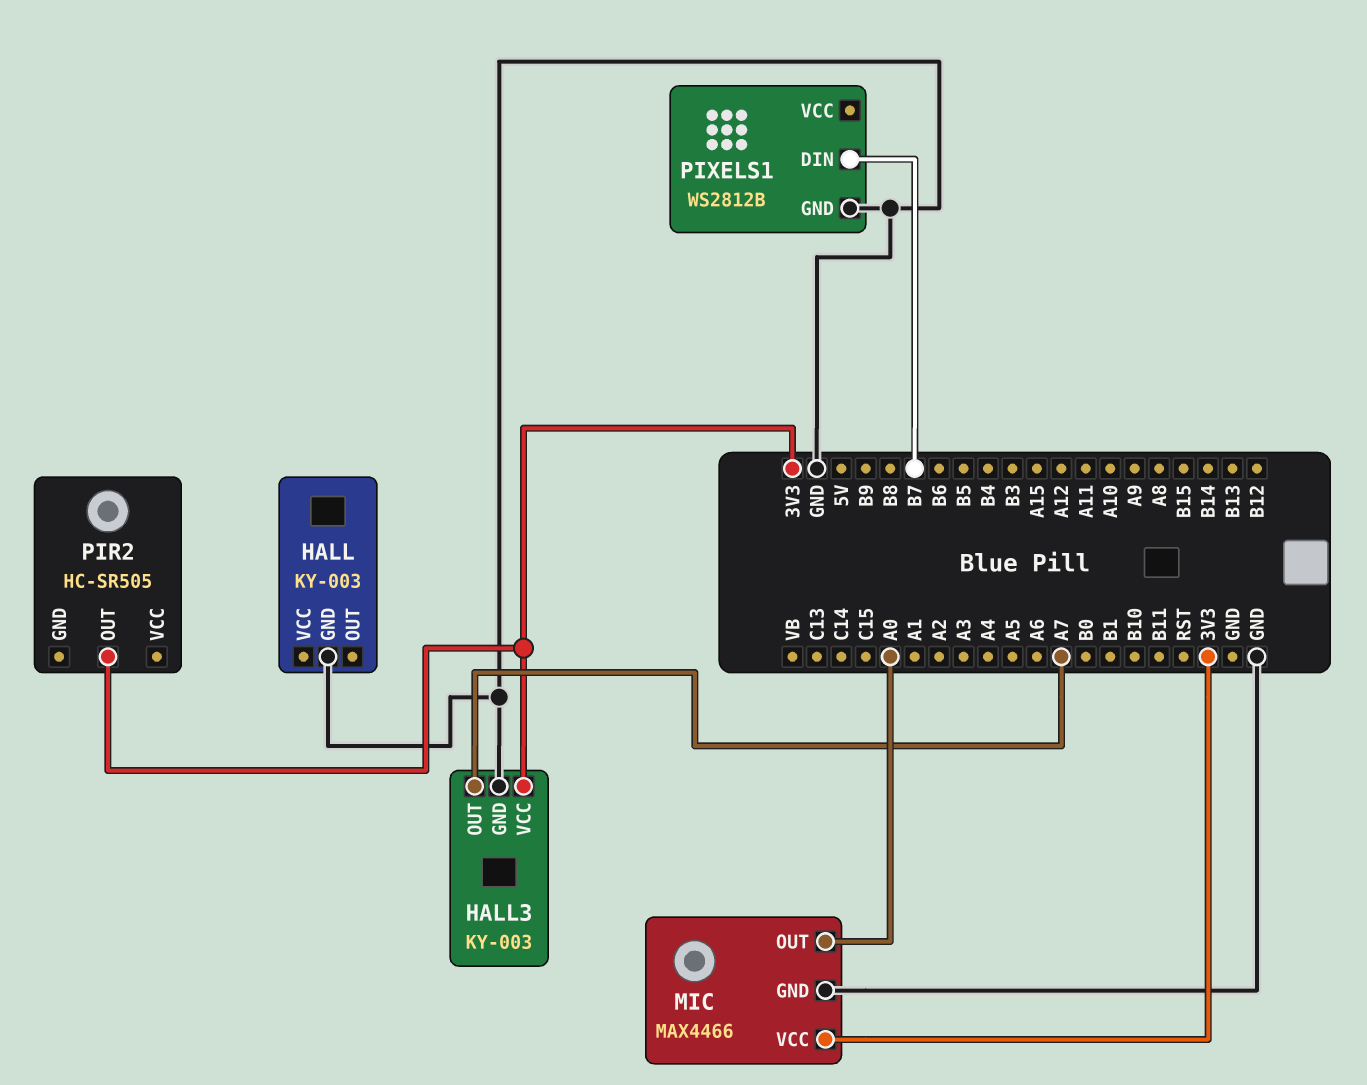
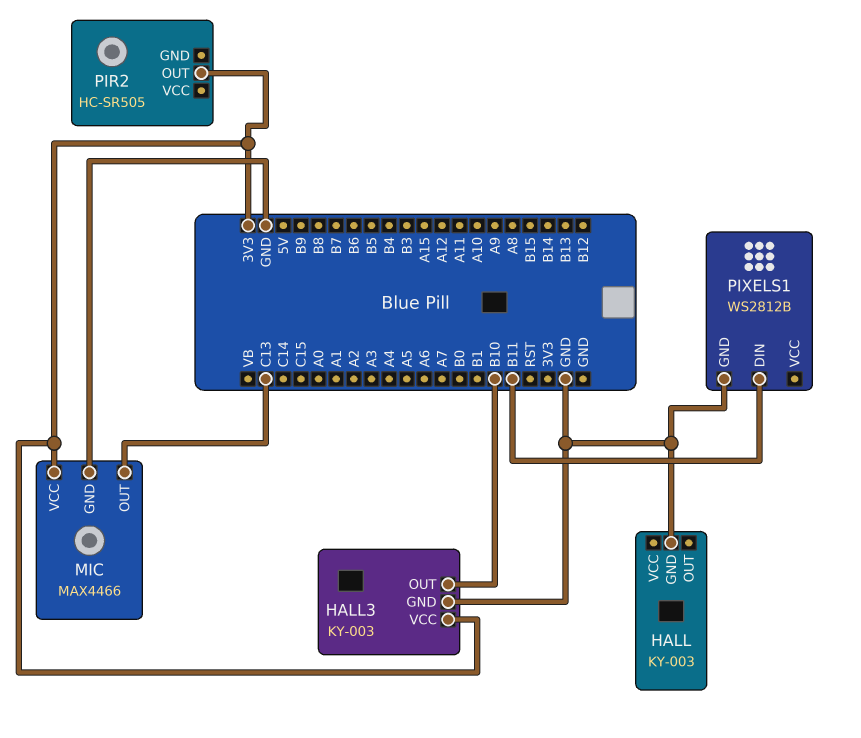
HALL3 pin OUT: A7 -> B10
MIC pin OUT: A0 -> C13
PIXELS1 pin DIN: B7 -> B11

